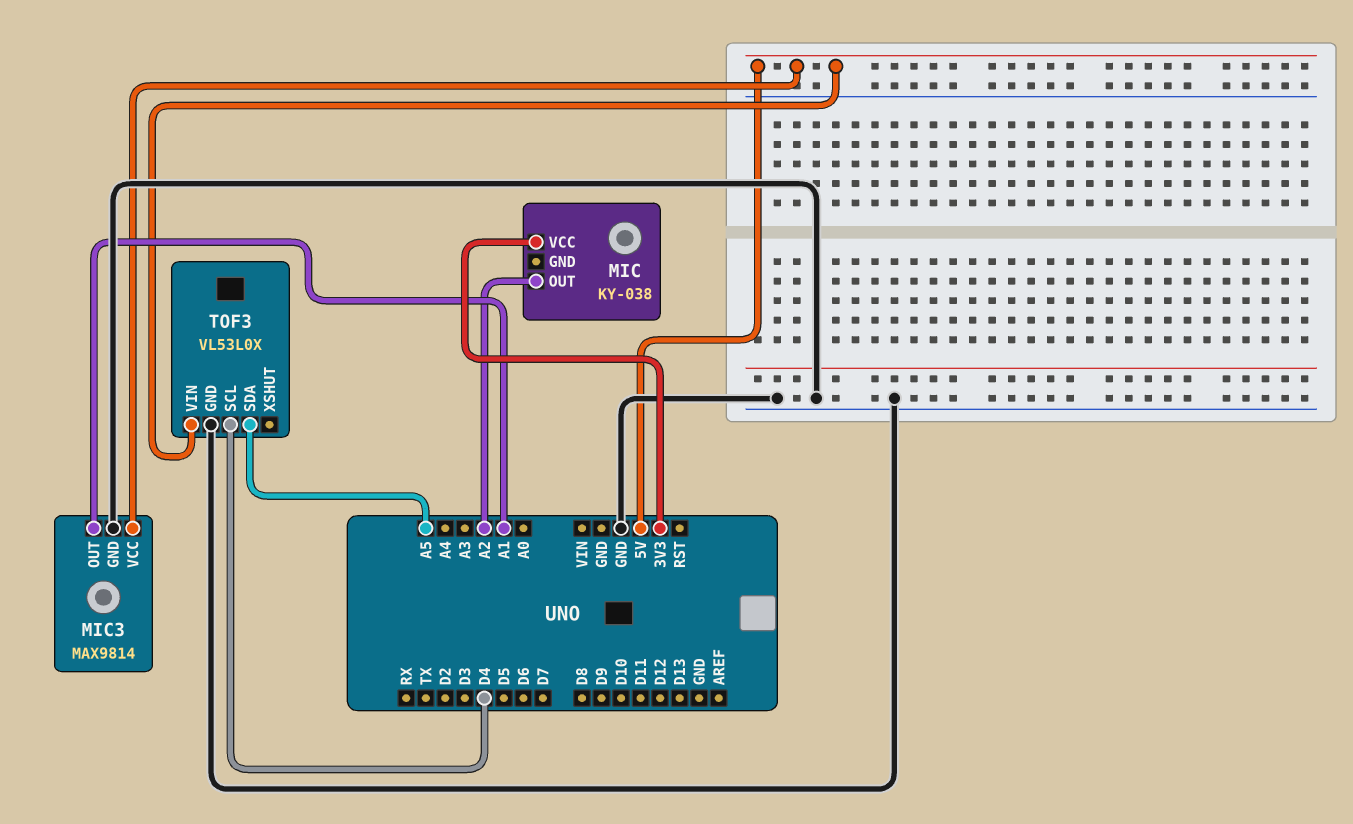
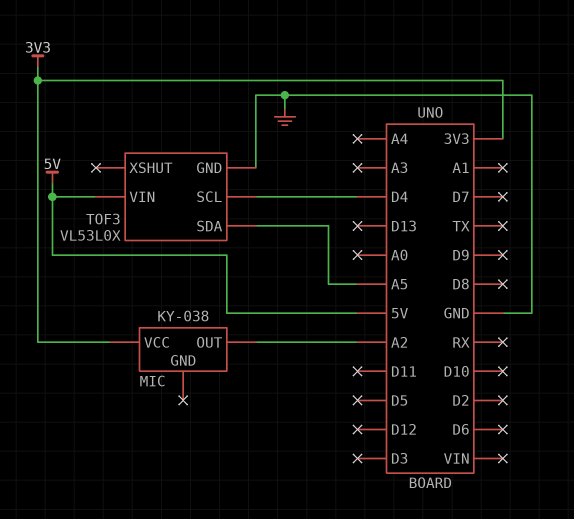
MIC3: MAX9814 -> none
MIC3 pin GND: GND -> none
MIC3 pin OUT: A1 -> none
MIC3 pin VCC: 5V -> none

